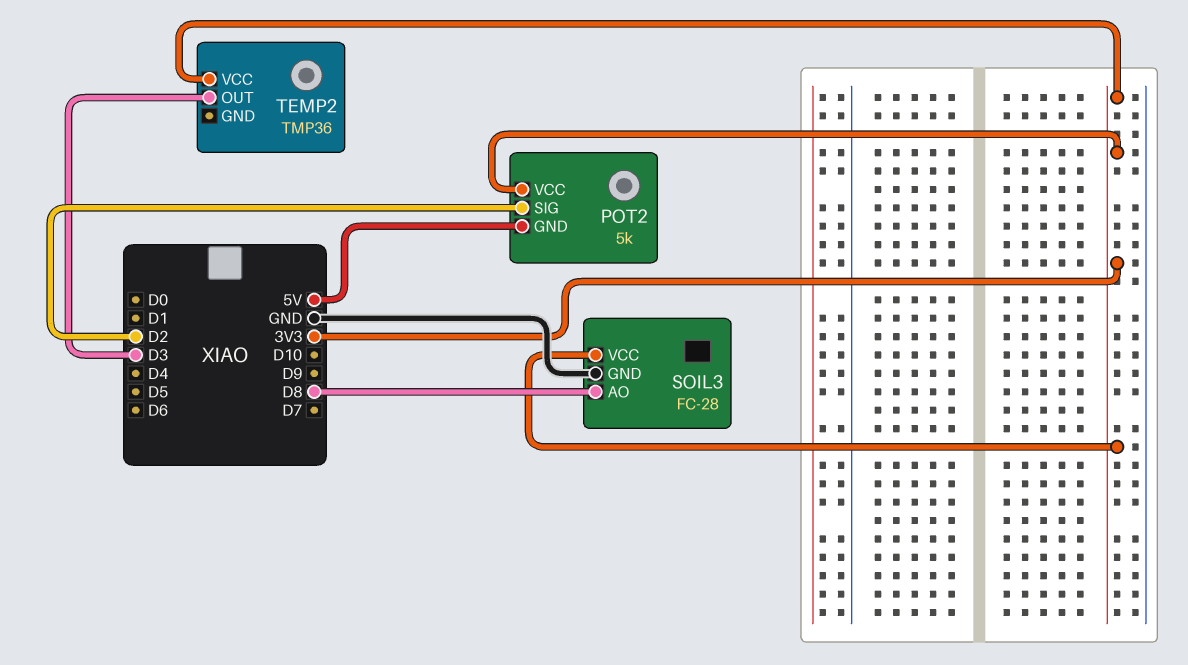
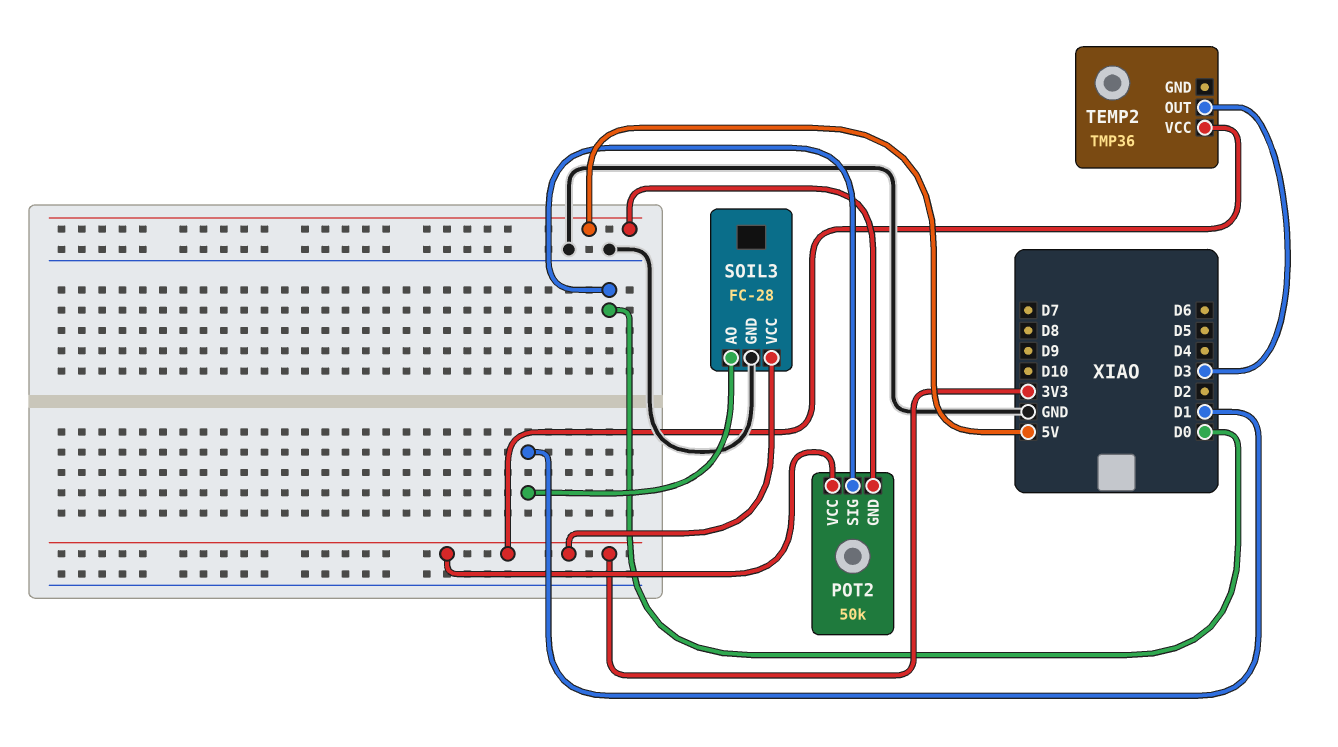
POT2: 5k -> 50k
POT2 pin SIG: D2 -> D0
SOIL3 pin AO: D8 -> D1

